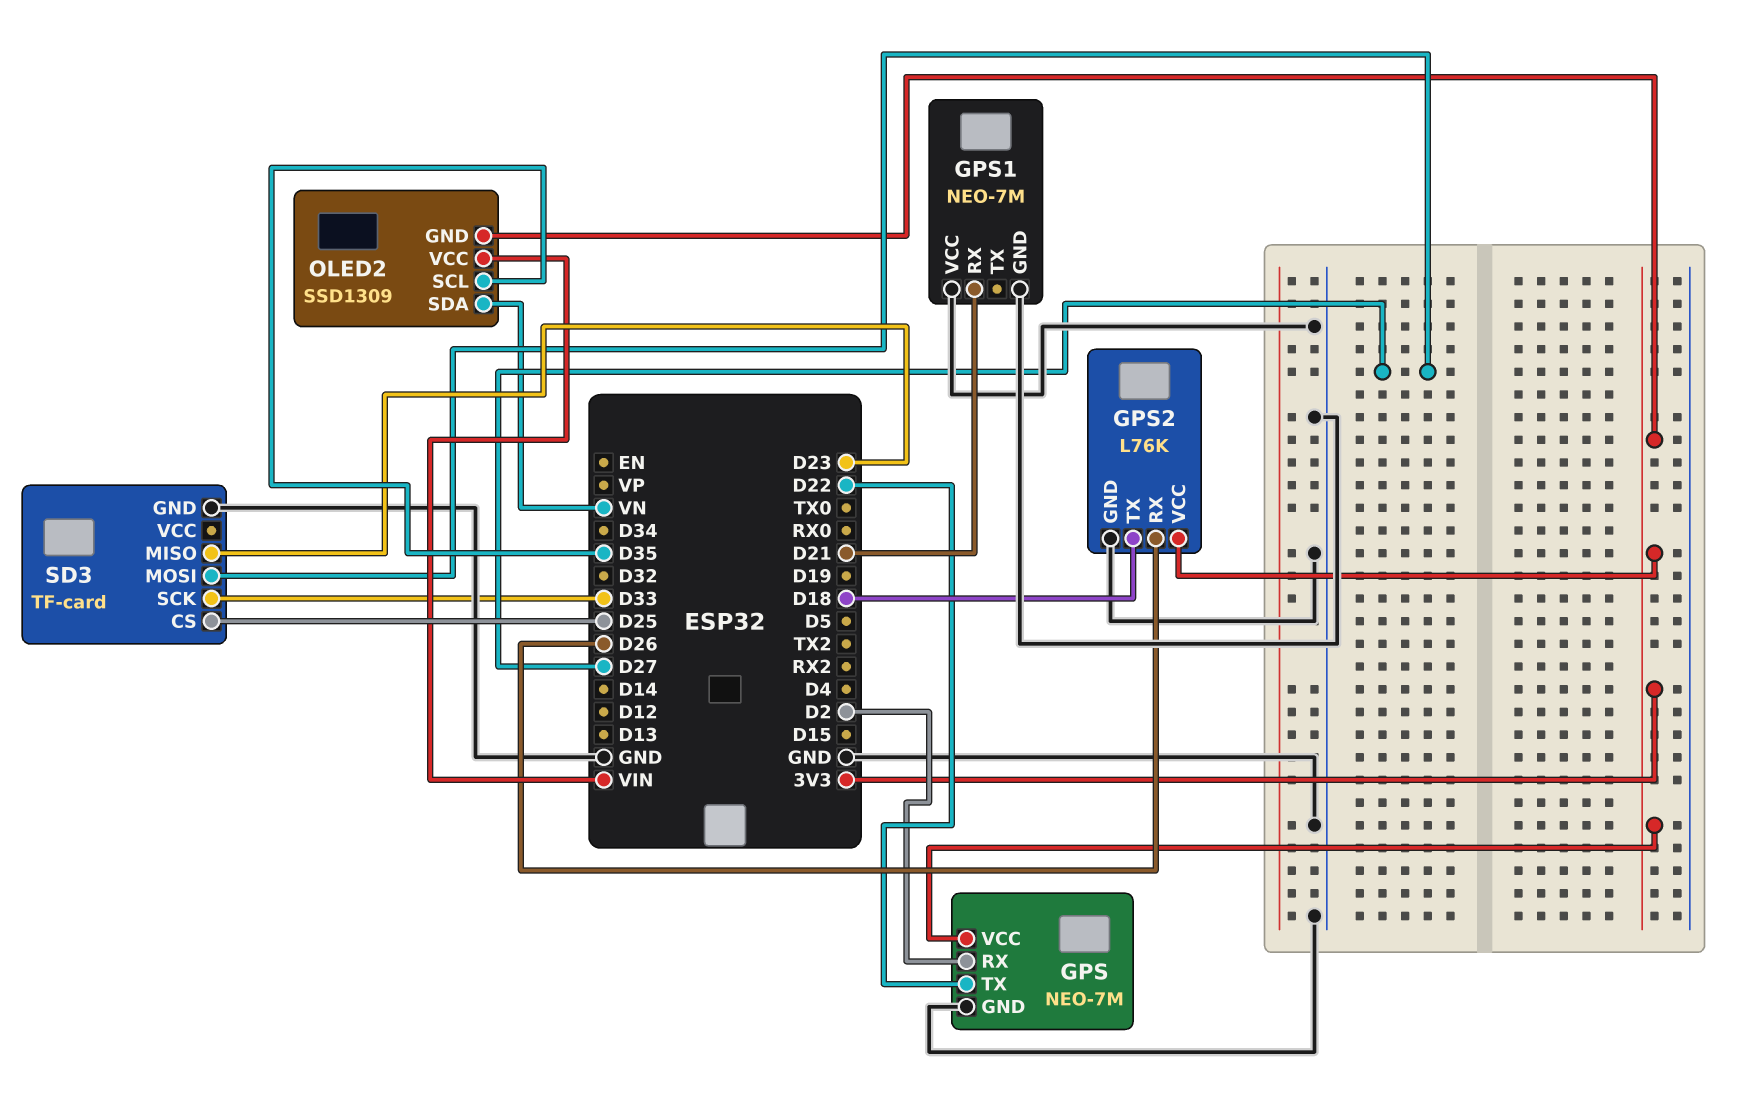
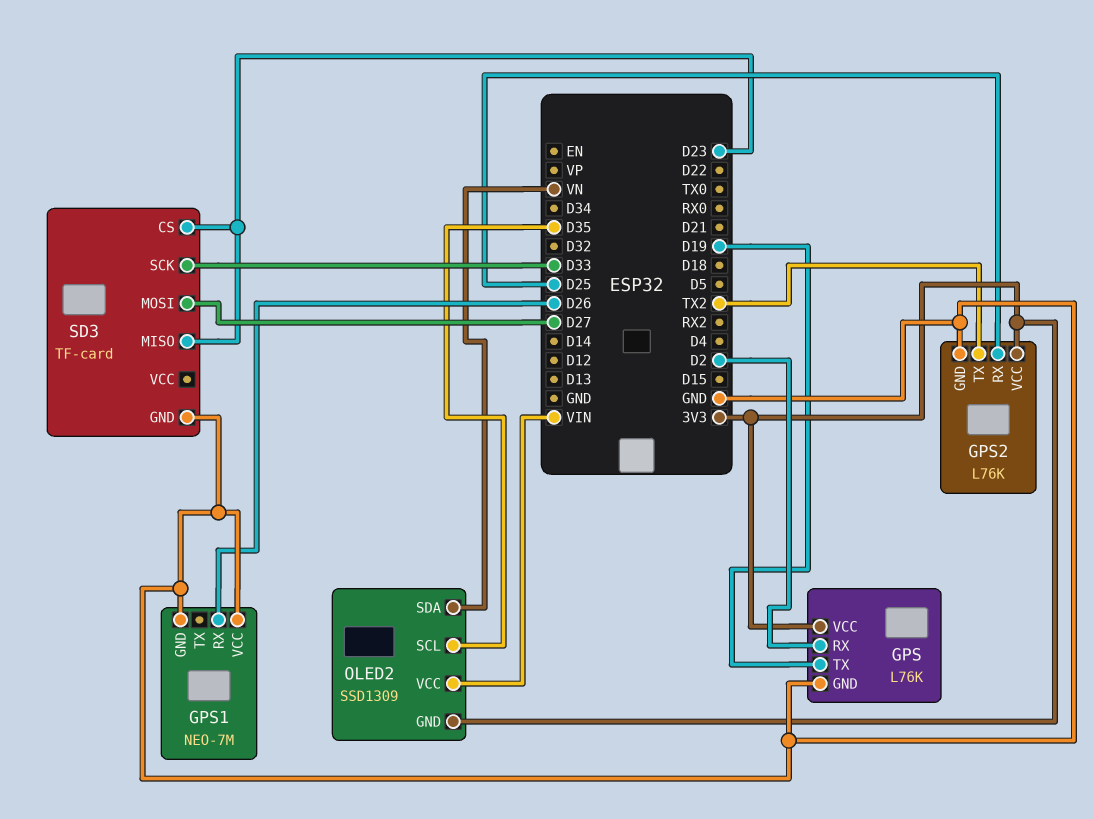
GPS: NEO-7M -> L76K
GPS pin TX: D22 -> D19
GPS1 pin RX: D21 -> D26
GPS2 pin RX: D26 -> D25
GPS2 pin TX: D18 -> TX2
SD3 pin CS: D25 -> D23

